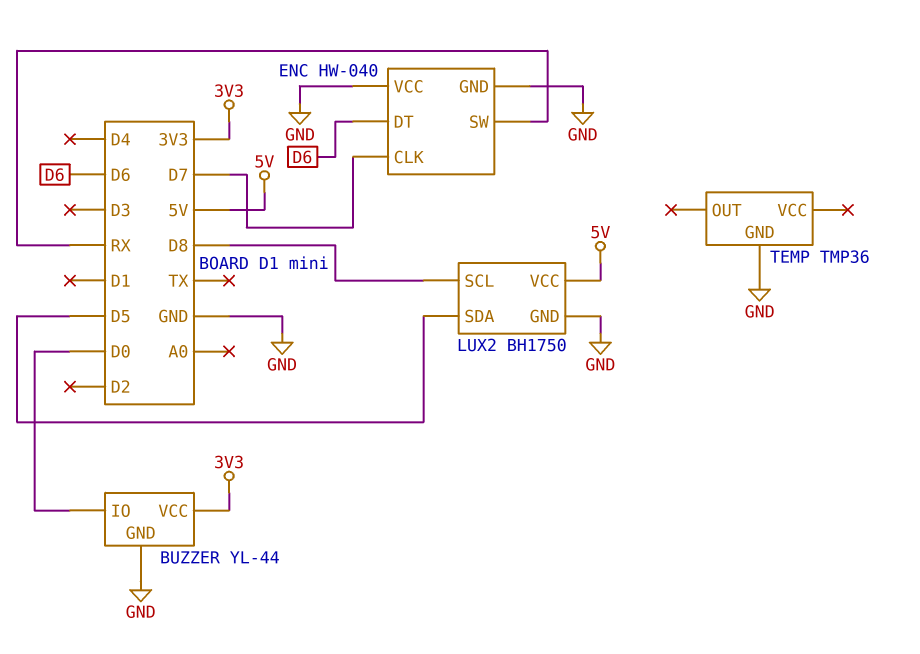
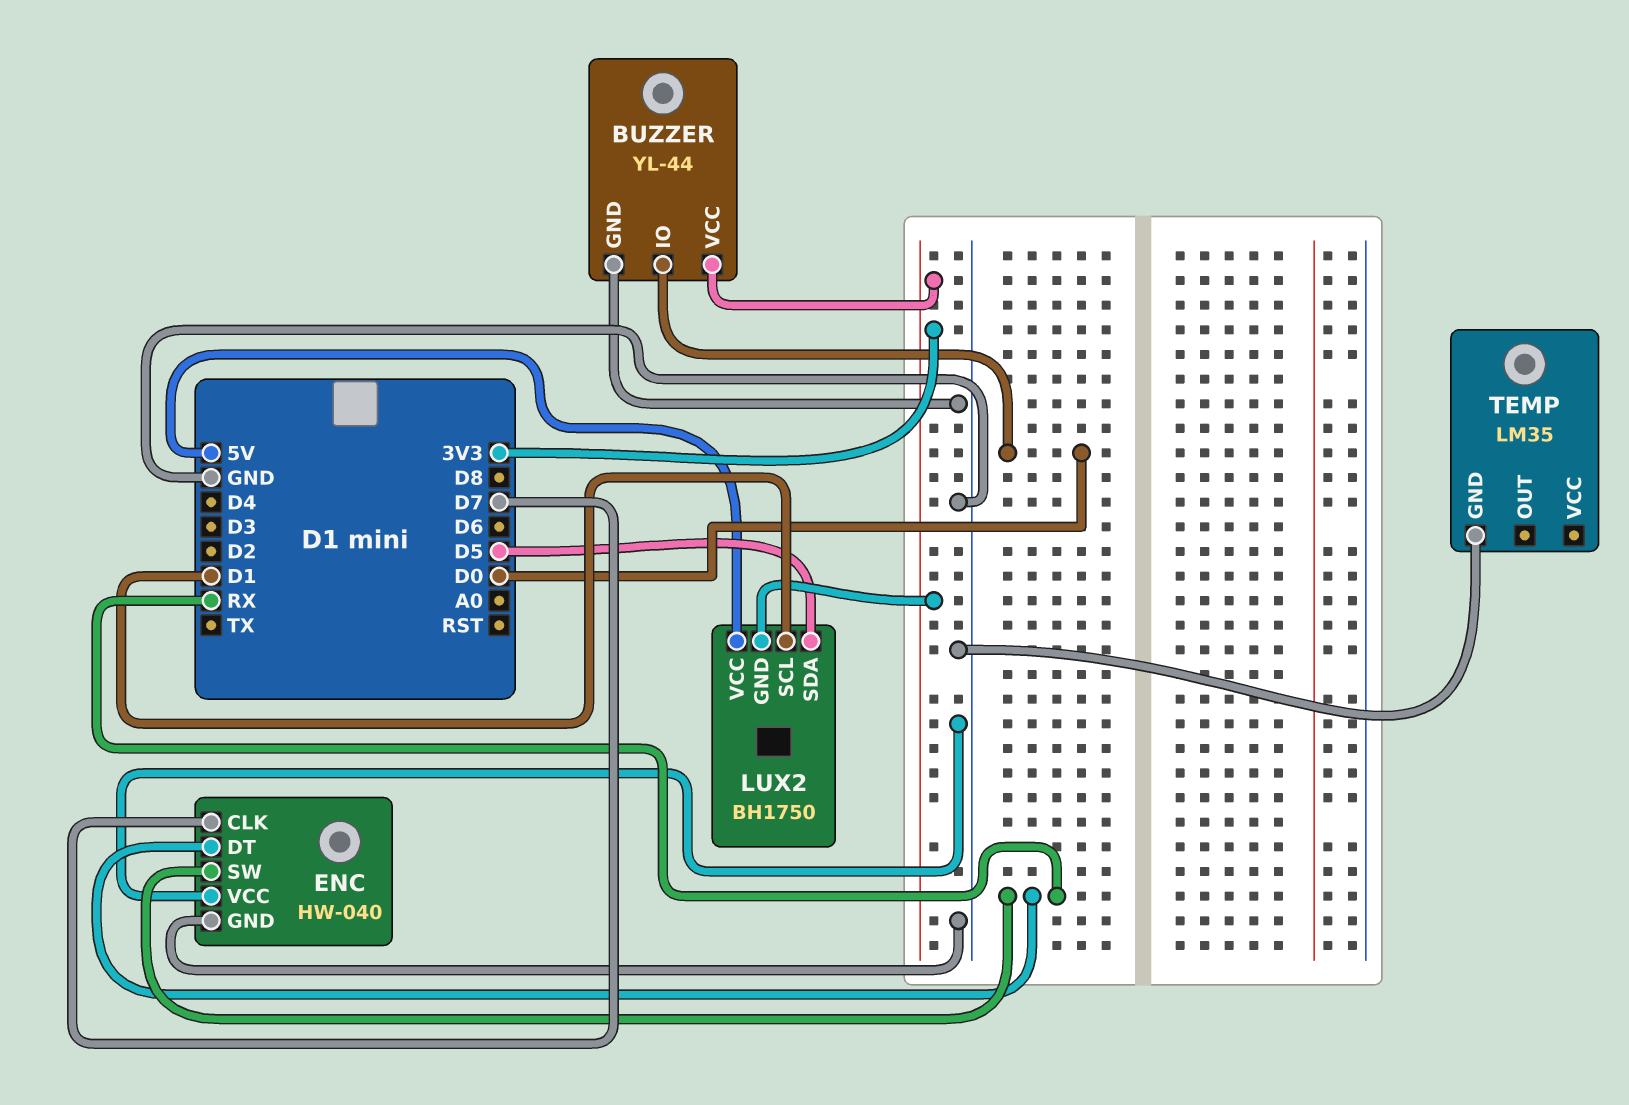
ENC pin DT: D6 -> RX
LUX2 pin GND: GND -> 3V3
LUX2 pin SCL: D8 -> D1
TEMP: TMP36 -> LM35

